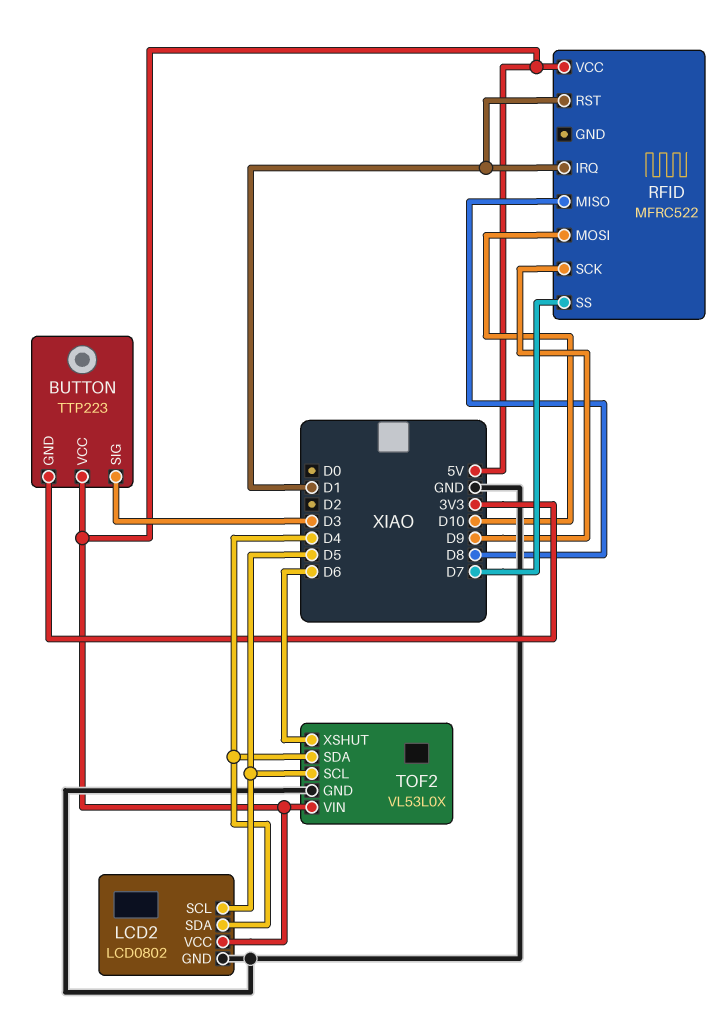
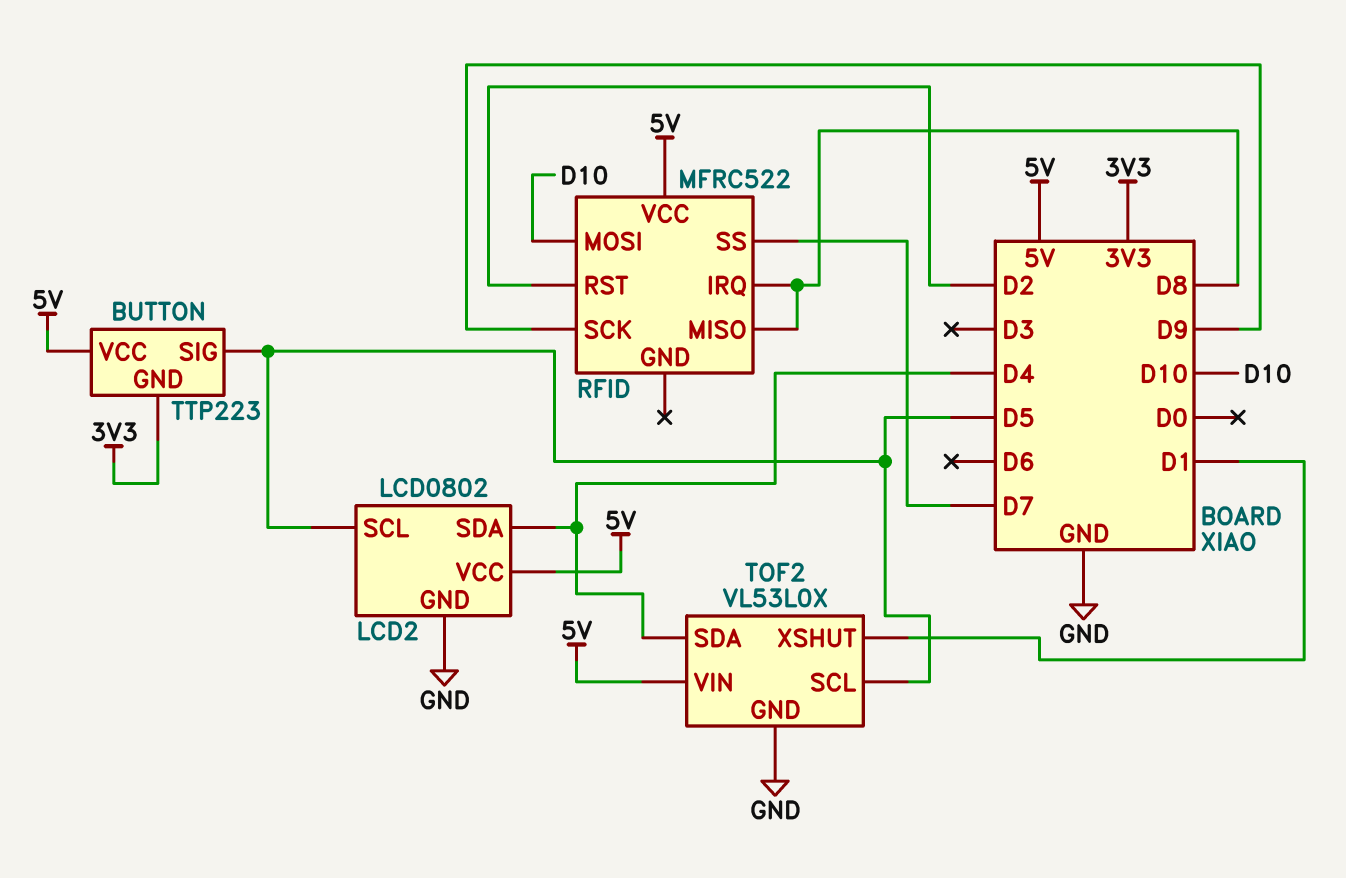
BUTTON pin SIG: D3 -> D5
RFID pin IRQ: D1 -> D8
RFID pin RST: D1 -> D2
TOF2 pin XSHUT: D6 -> D1

